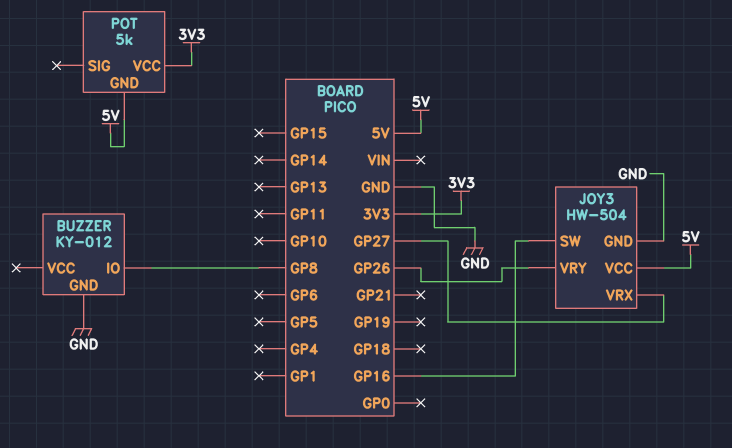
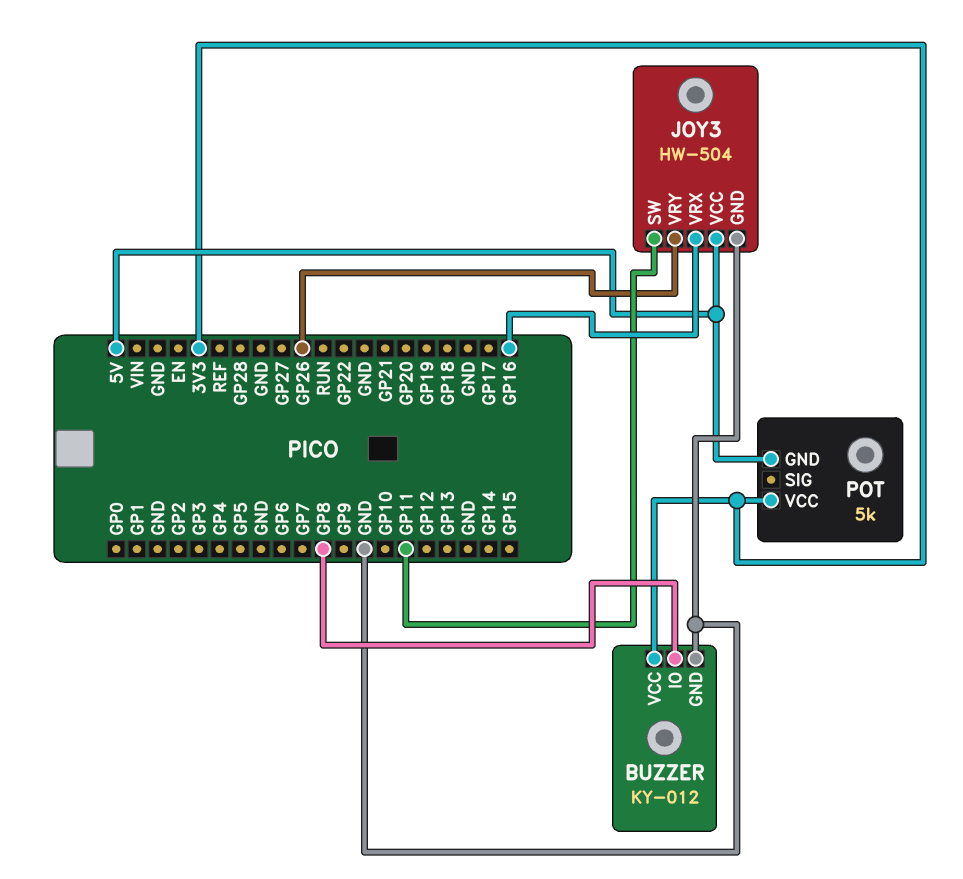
BUZZER pin VCC: none -> 3V3
JOY3 pin SW: GP16 -> GP11
JOY3 pin VRX: GP27 -> GP16

